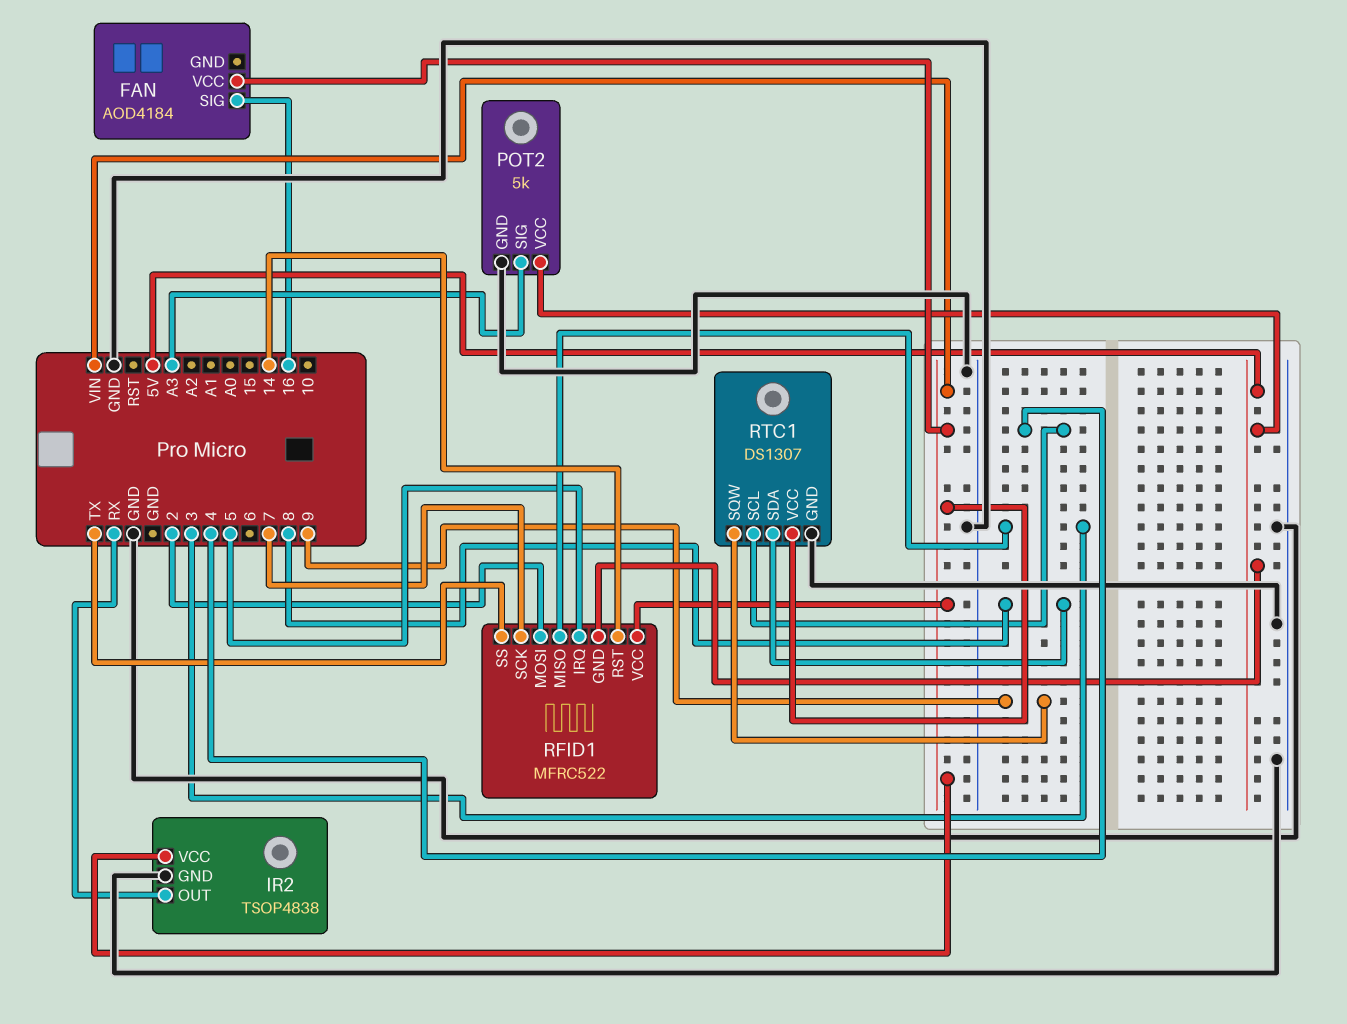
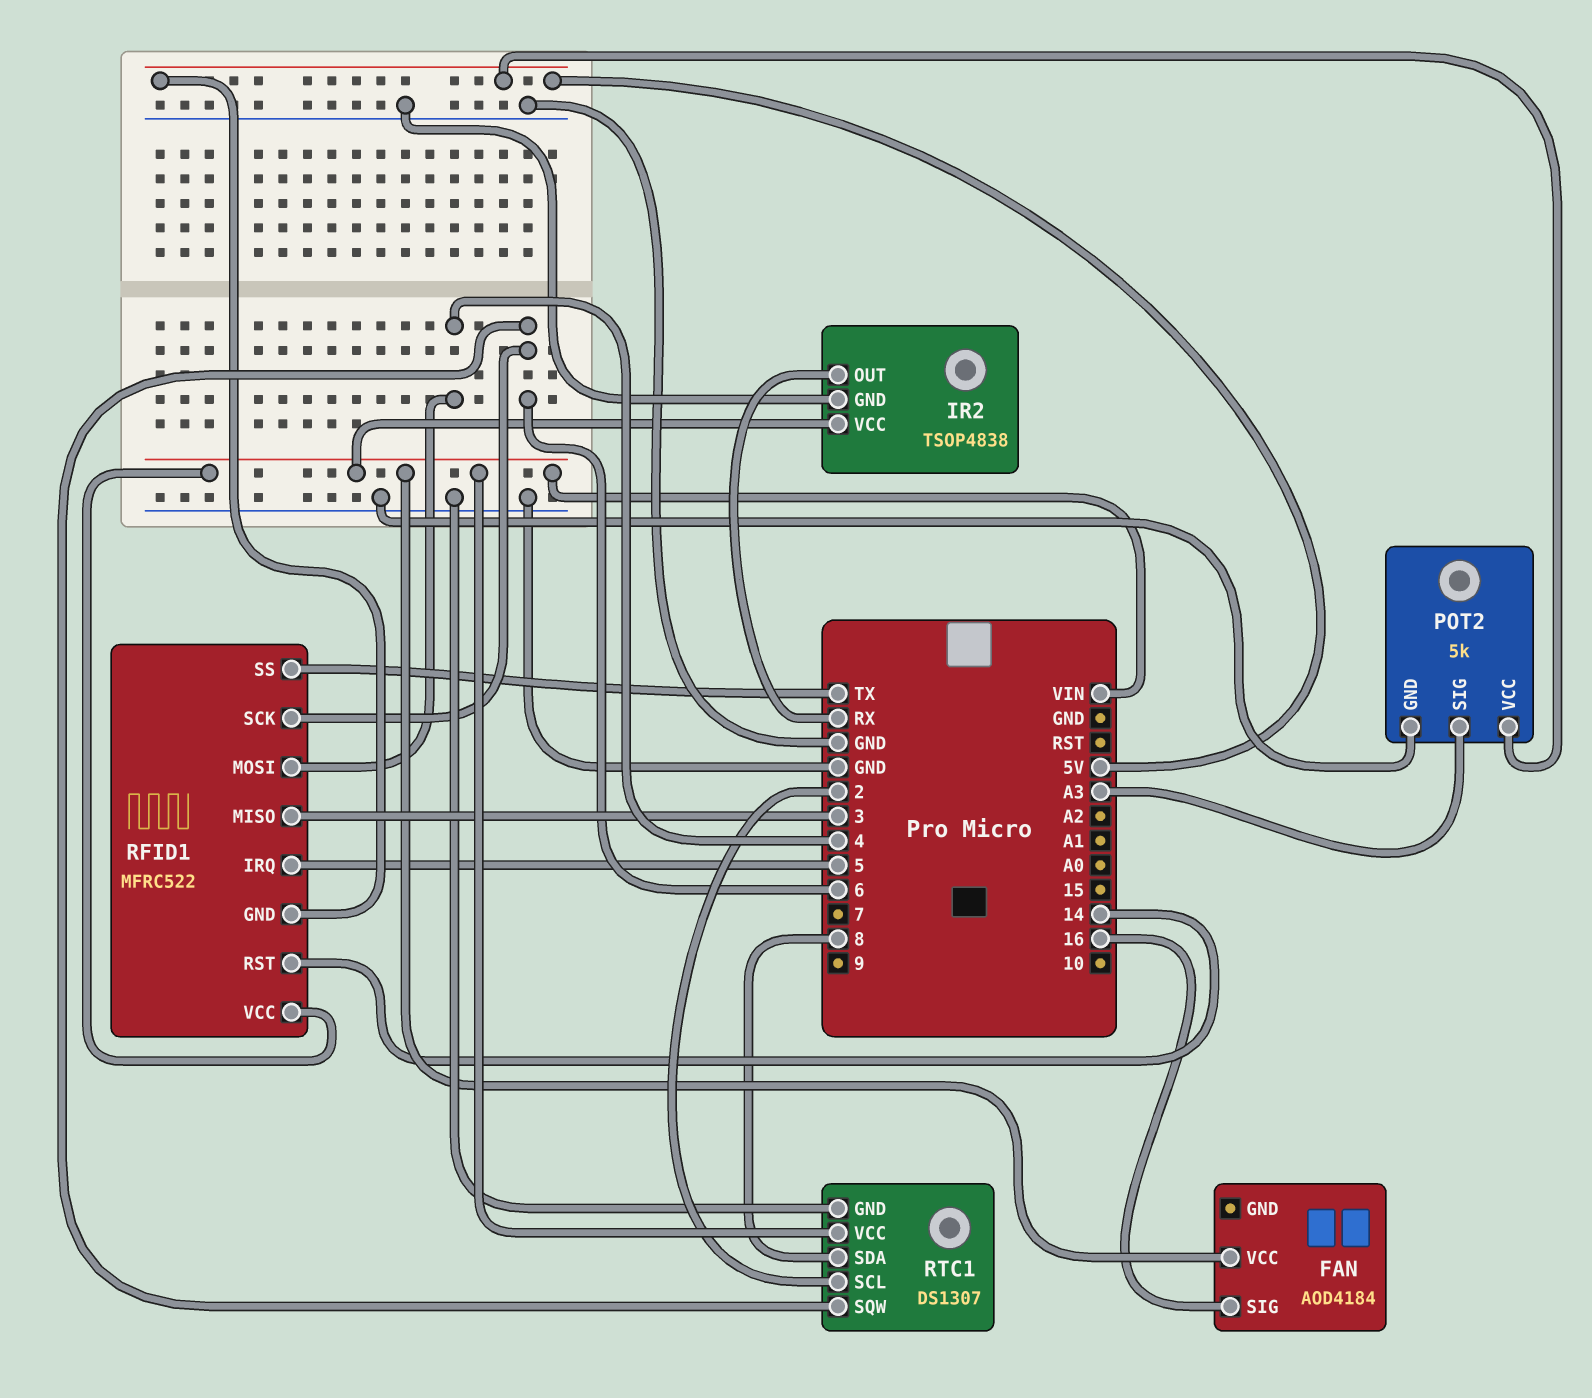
RFID1 pin MOSI: 2 -> 4
RFID1 pin SCK: 7 -> 6
RTC1 pin SCL: 4 -> 2
RTC1 pin SQW: 9 -> 6

